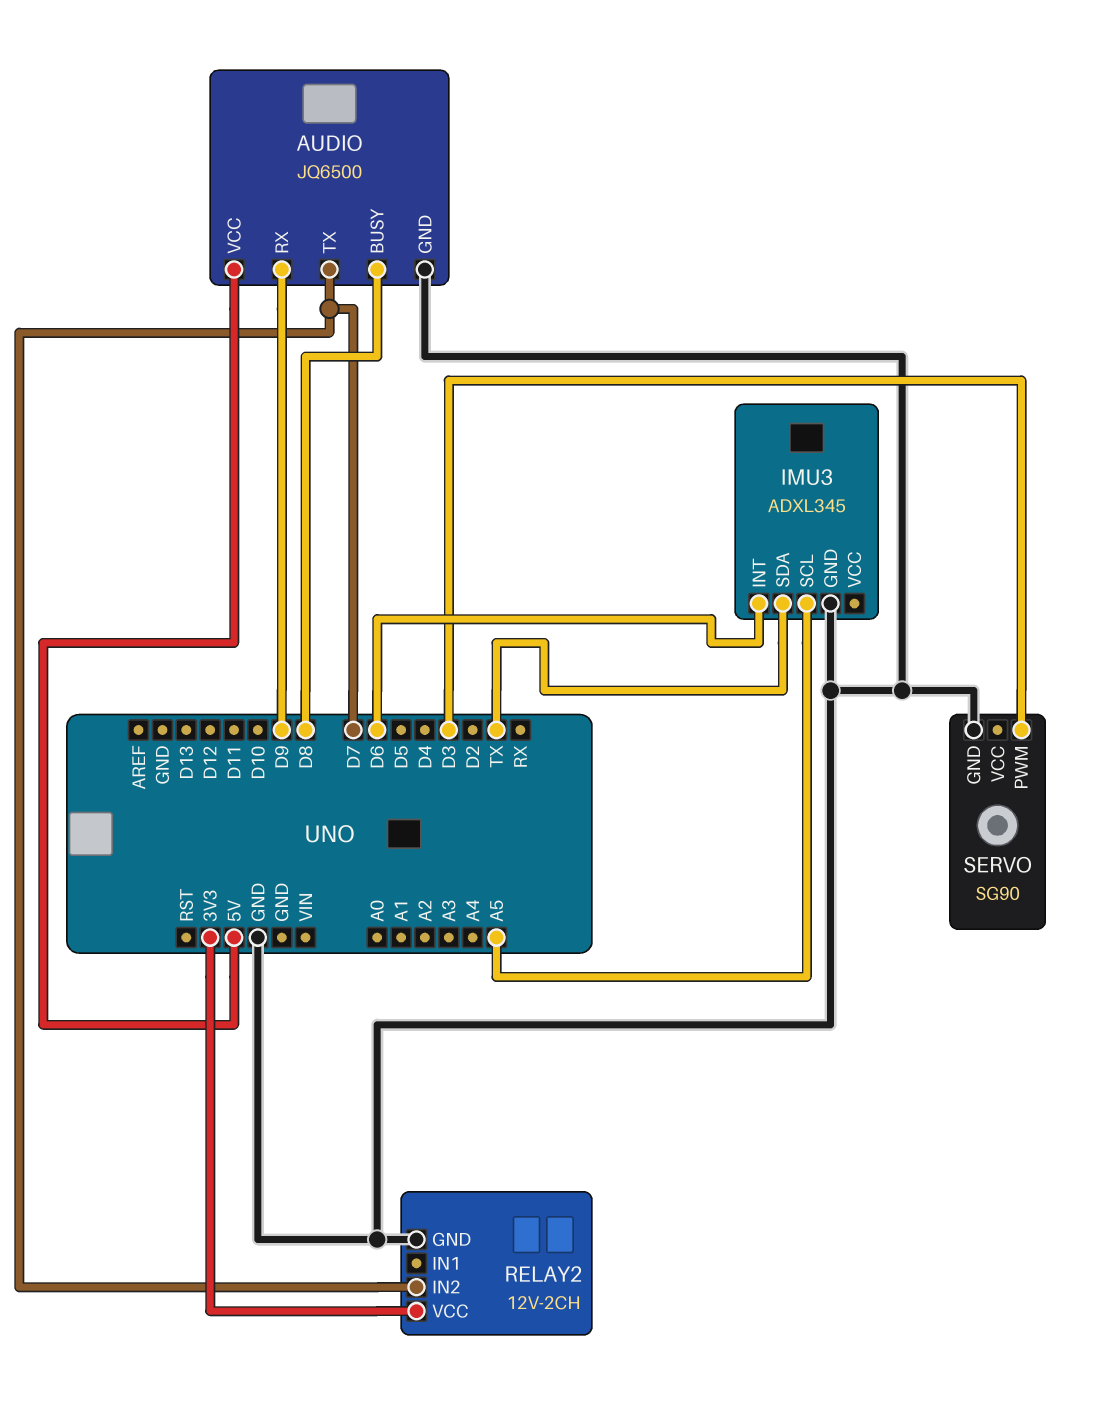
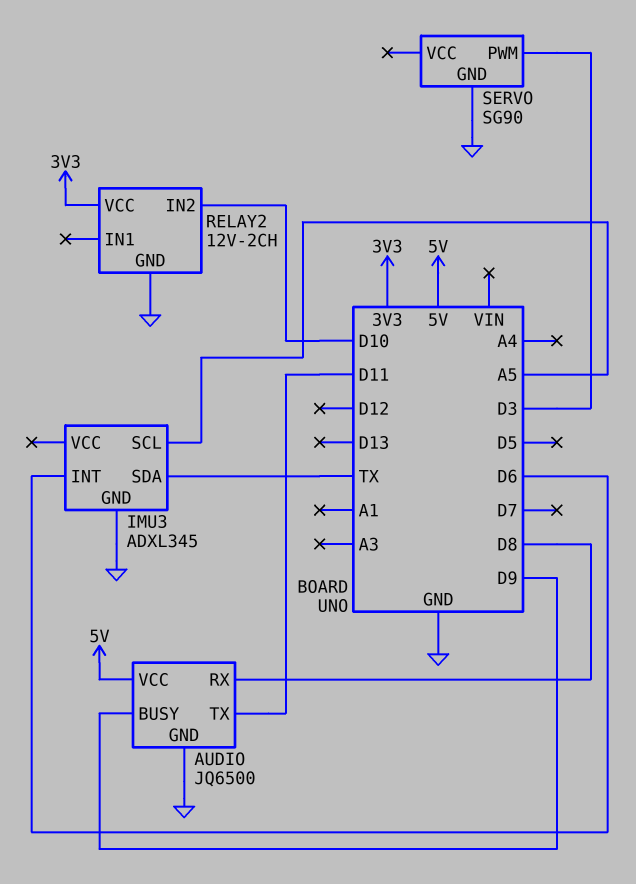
AUDIO pin BUSY: D8 -> D9
AUDIO pin RX: D9 -> D8
AUDIO pin TX: D7 -> D11
RELAY2 pin IN2: D7 -> D10

